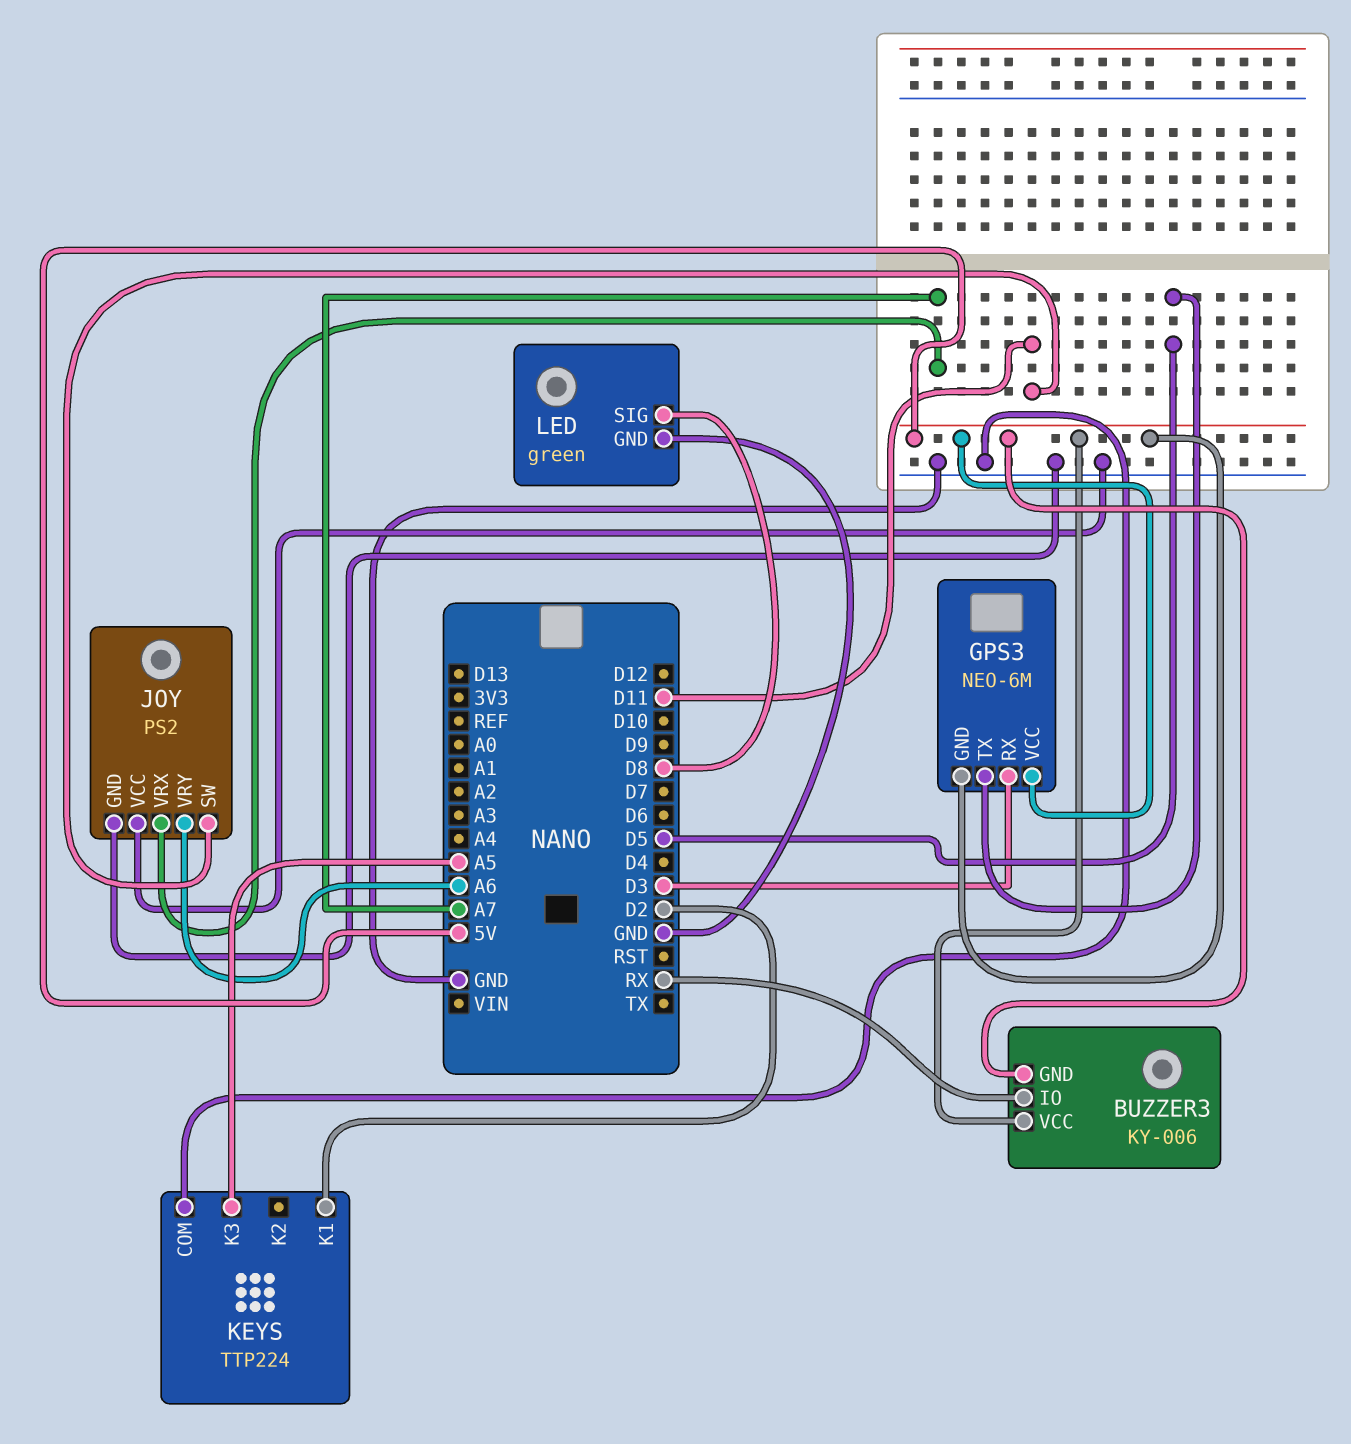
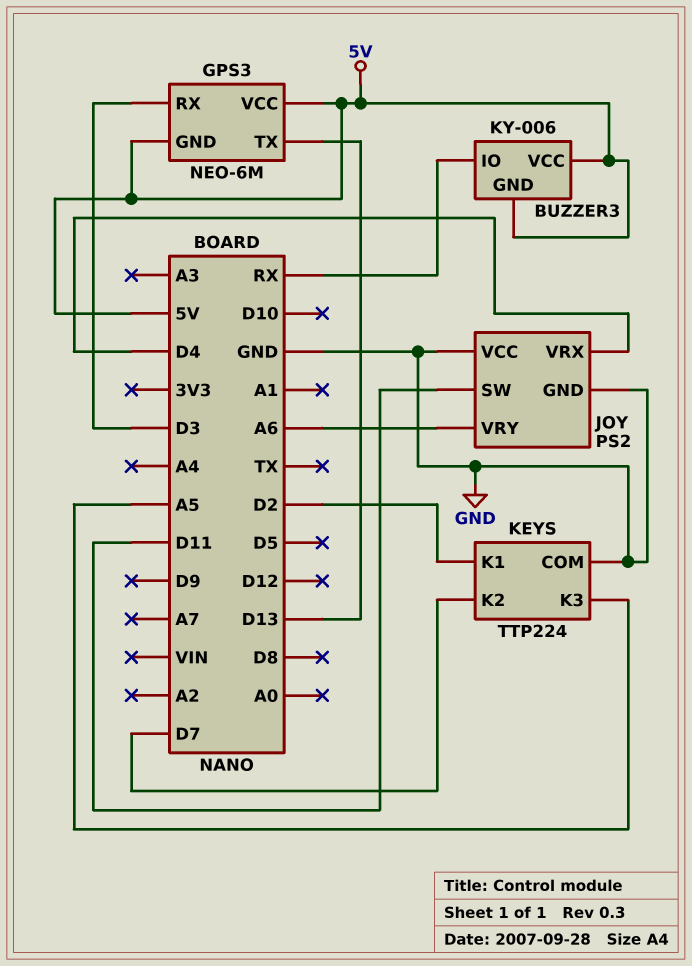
GPS3 pin TX: D5 -> D13
JOY pin VRX: A7 -> D4
KEYS pin K2: none -> D7
LED: green -> none
LED pin GND: GND -> none
LED pin SIG: D8 -> none

